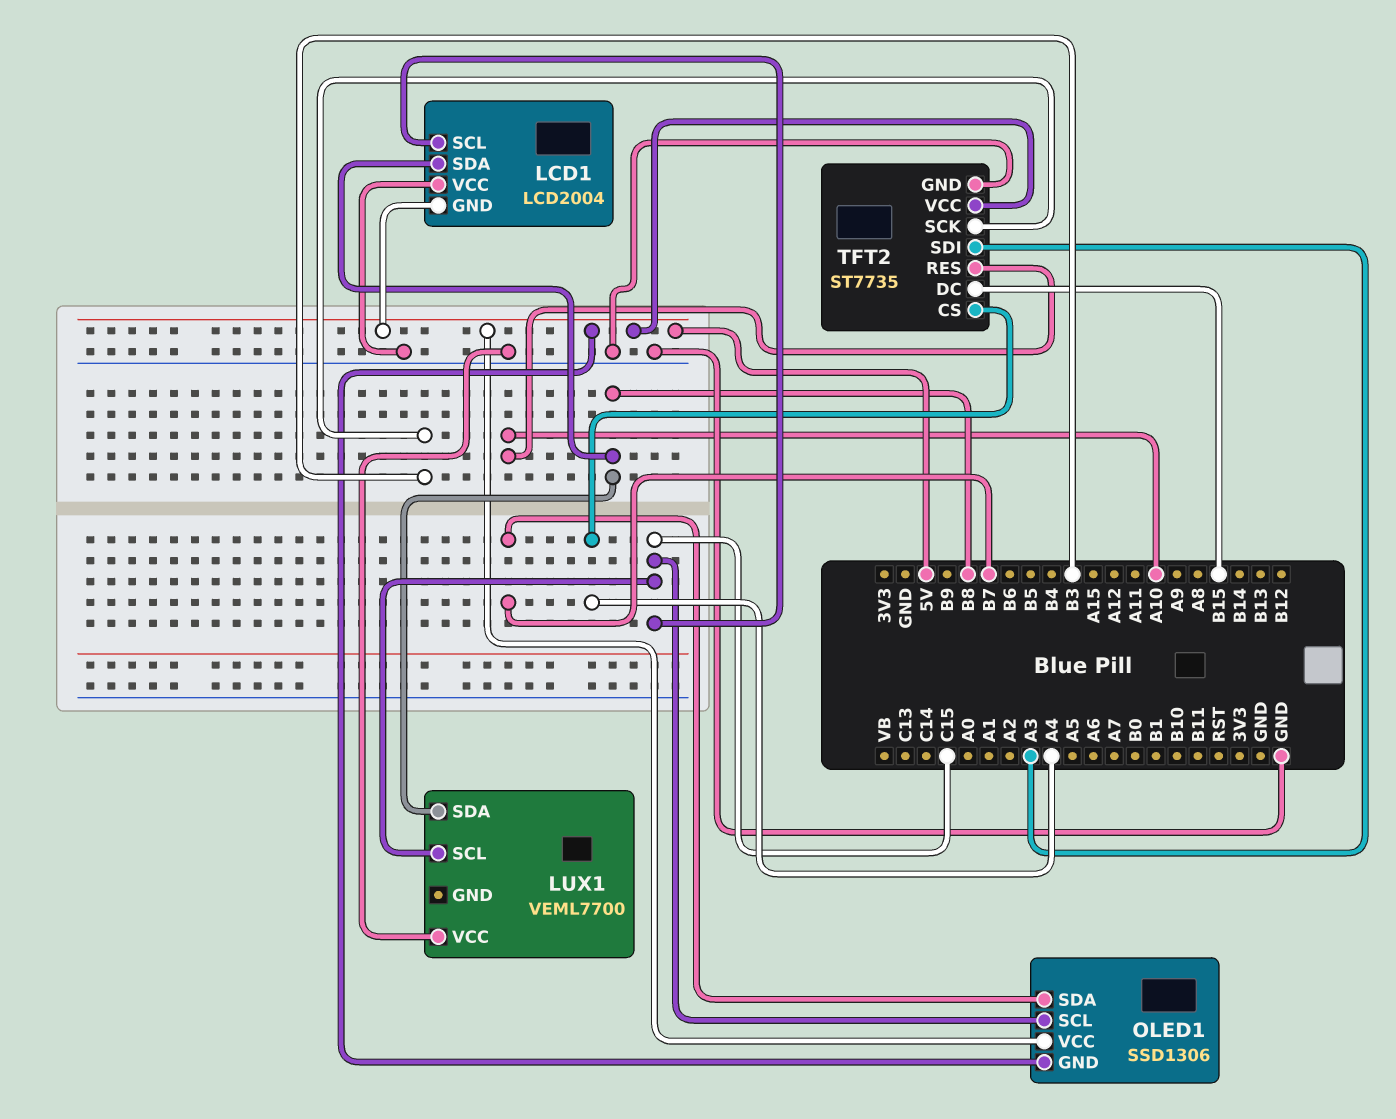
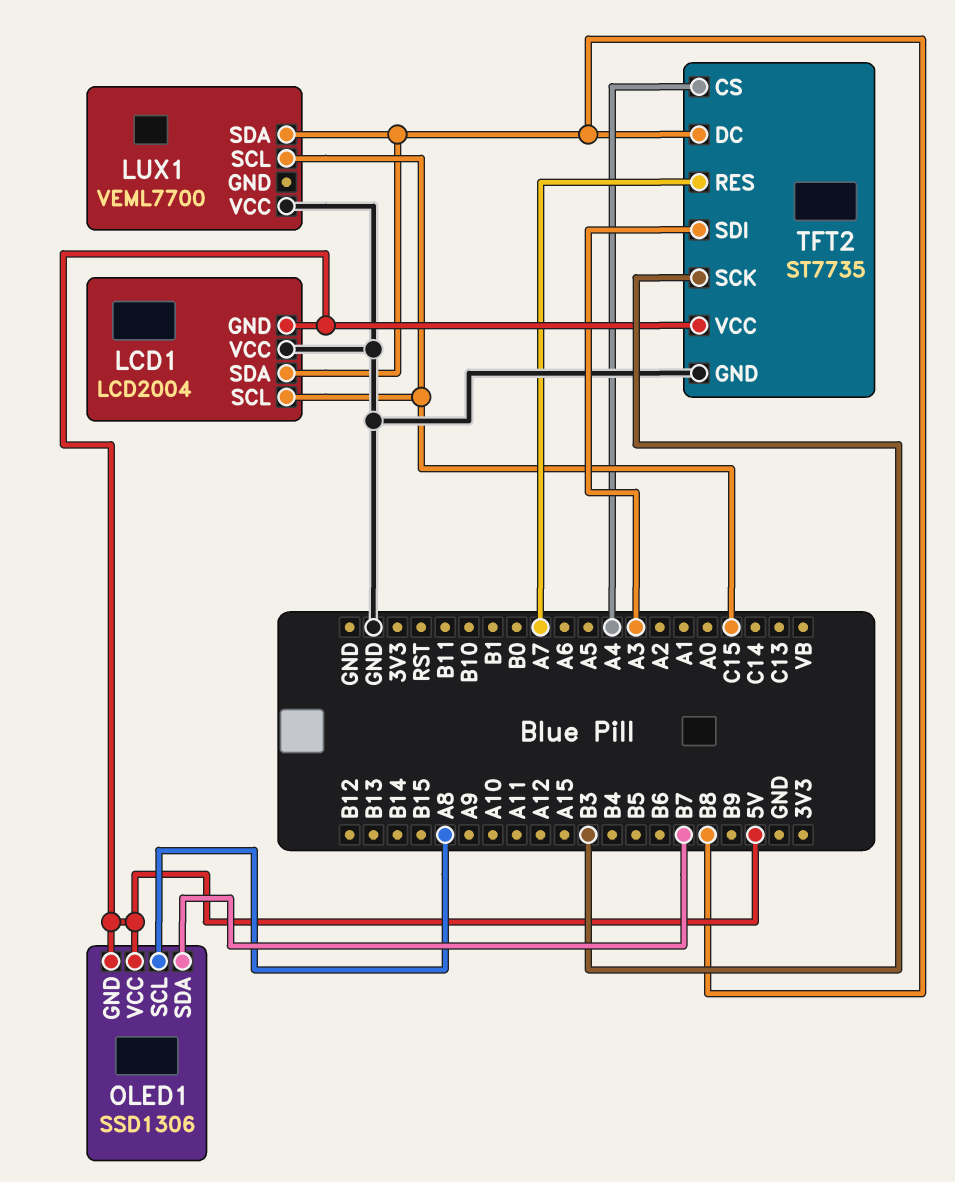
OLED1 pin SCL: C15 -> A8
TFT2 pin DC: B15 -> B8
TFT2 pin RES: A10 -> A7

